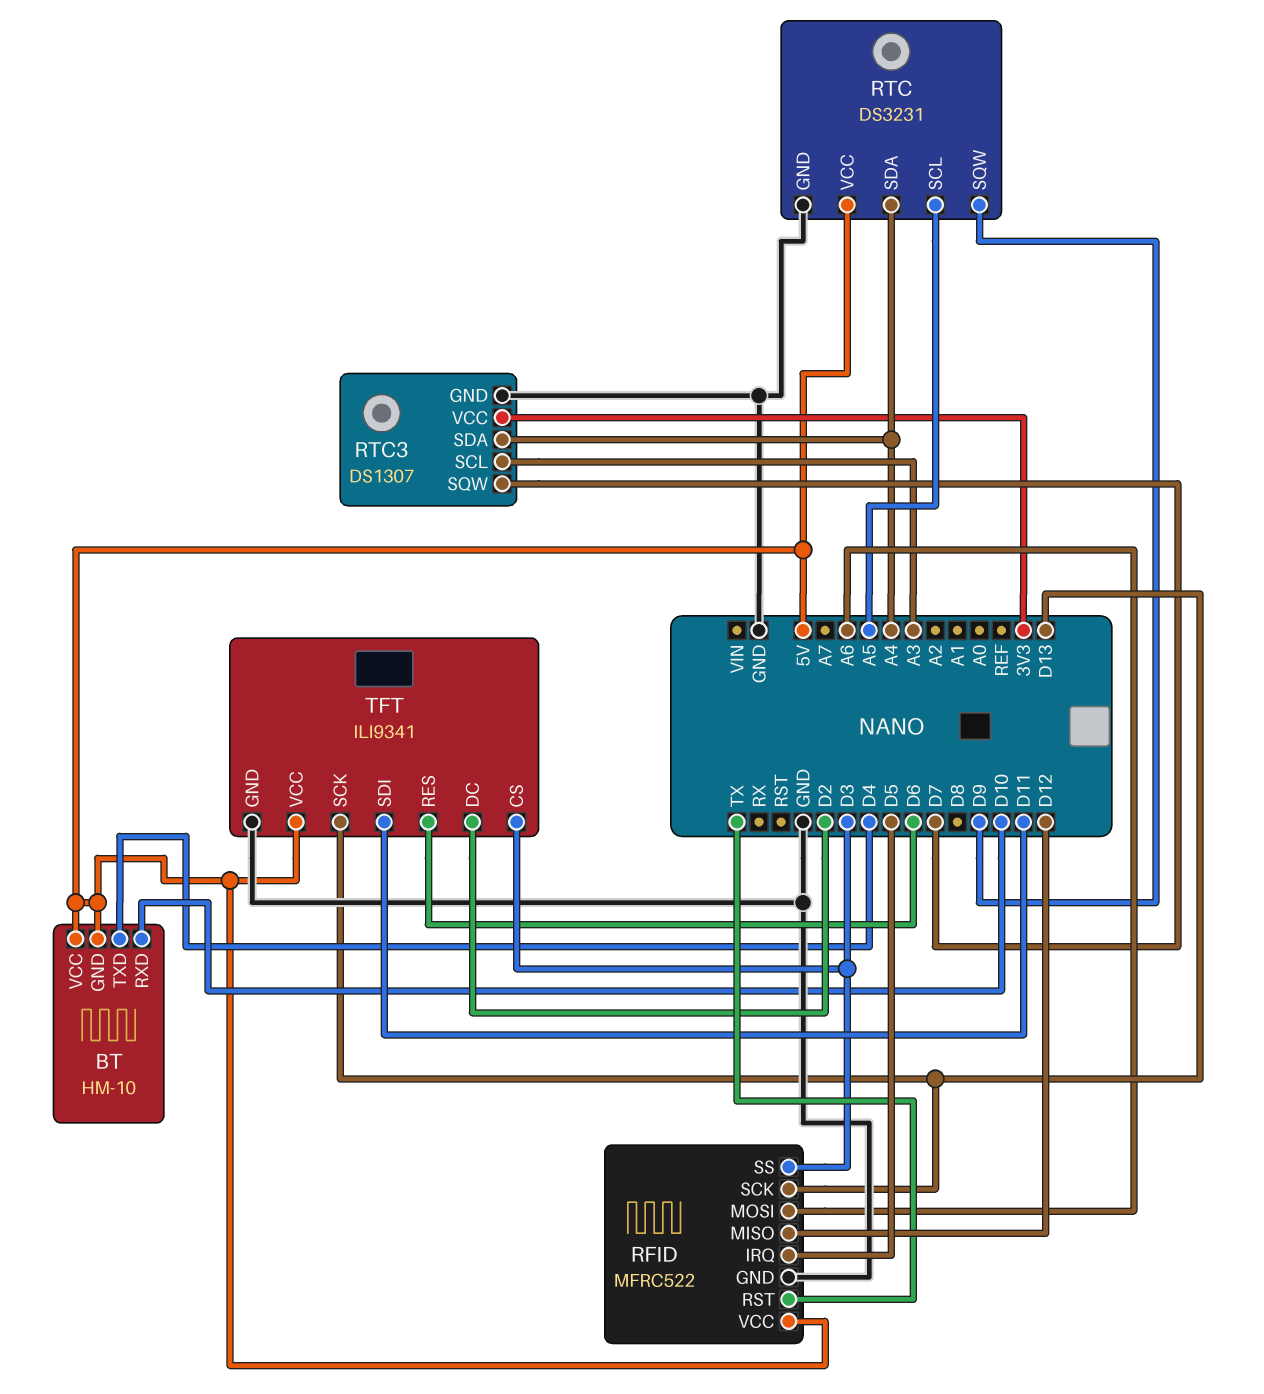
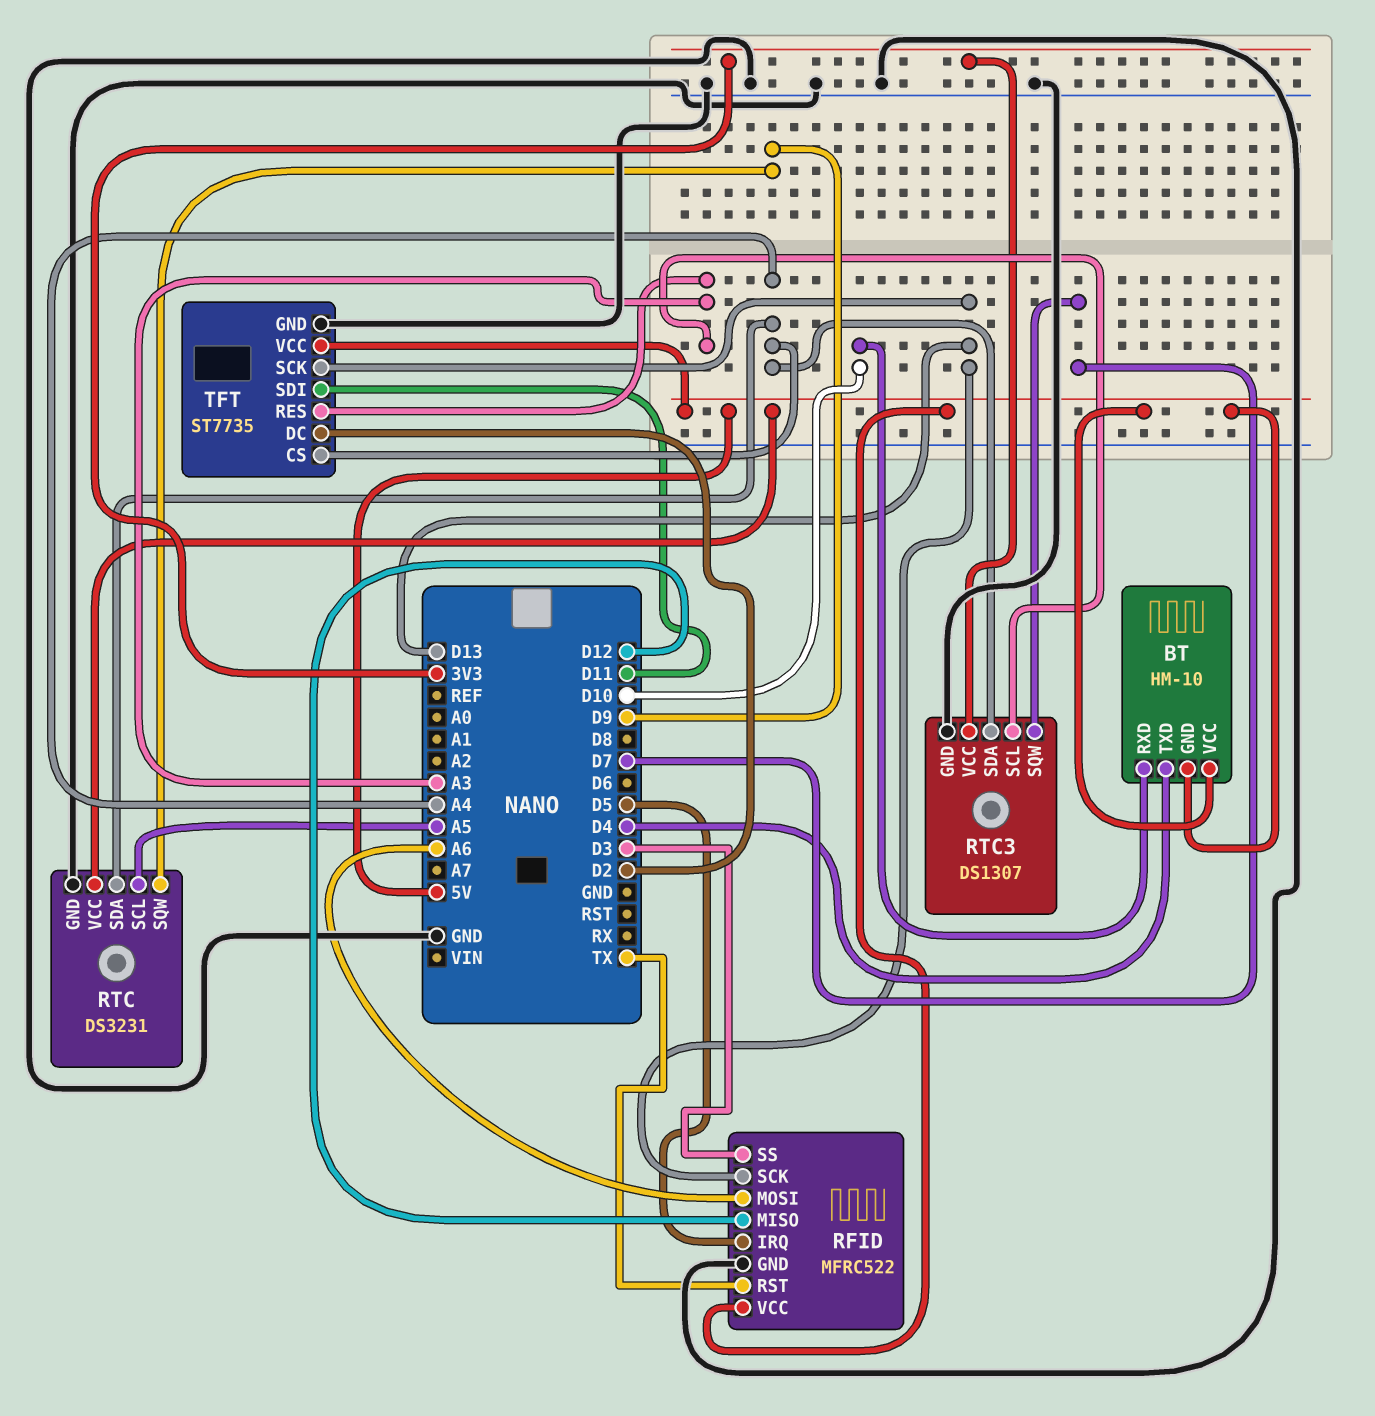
TFT: ILI9341 -> ST7735
TFT pin CS: D3 -> A4
TFT pin RES: D6 -> A3

